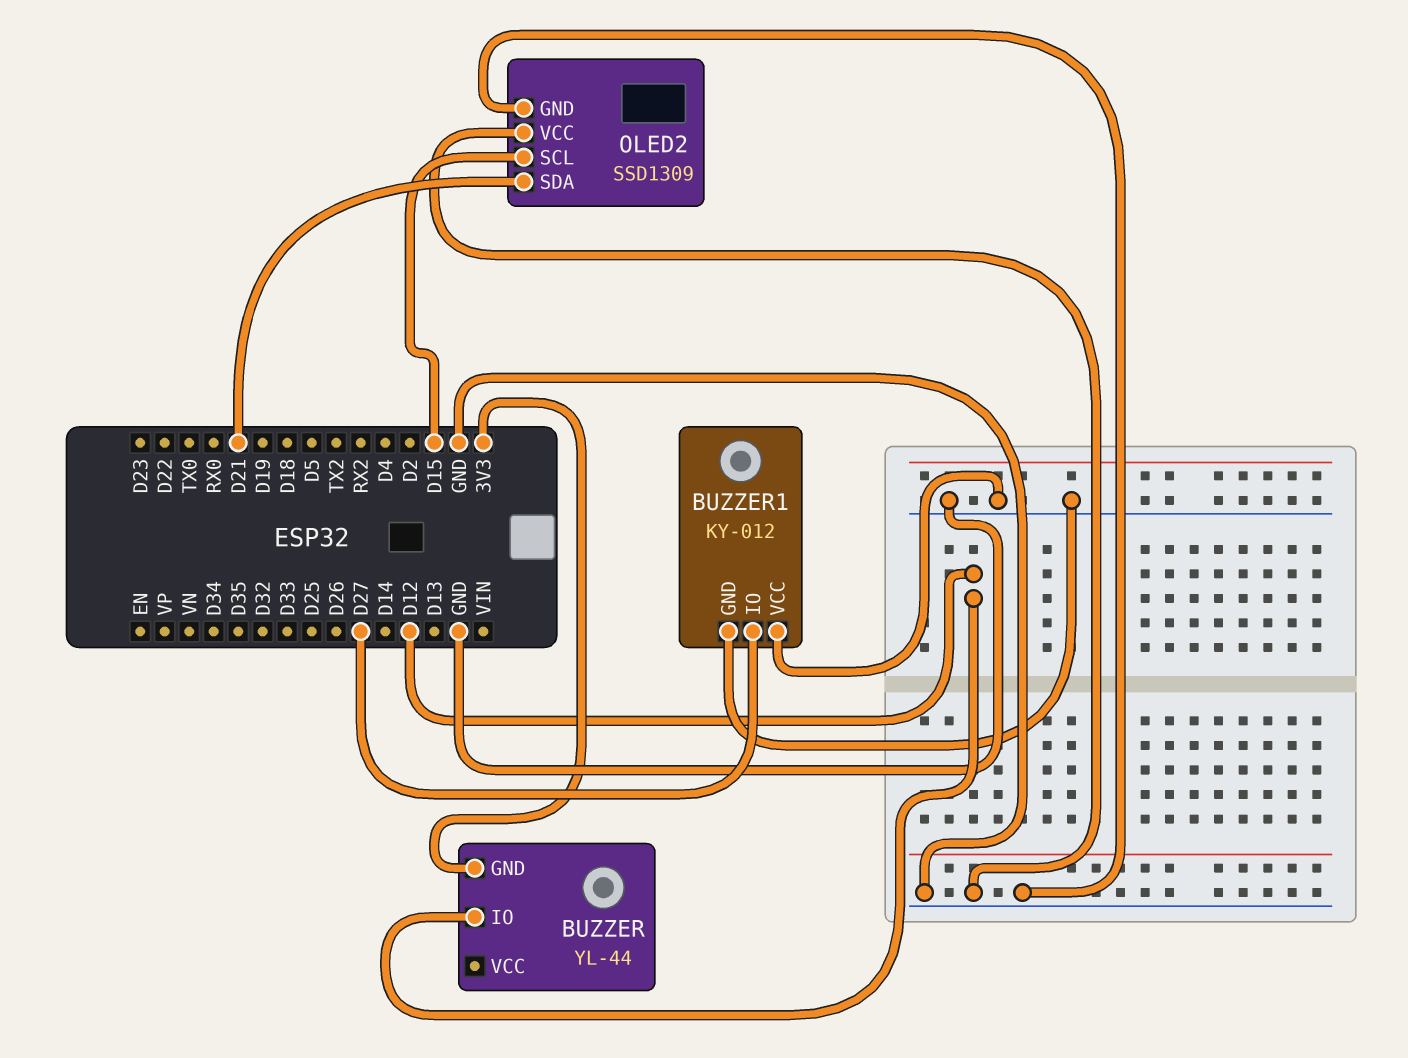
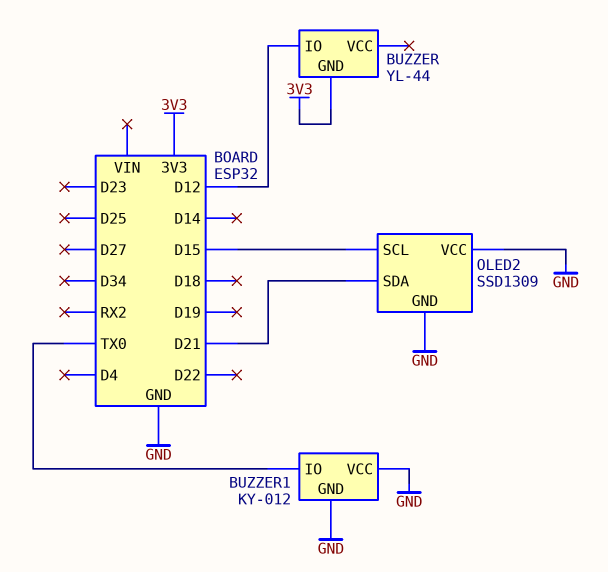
BUZZER1 pin IO: D27 -> TX0

